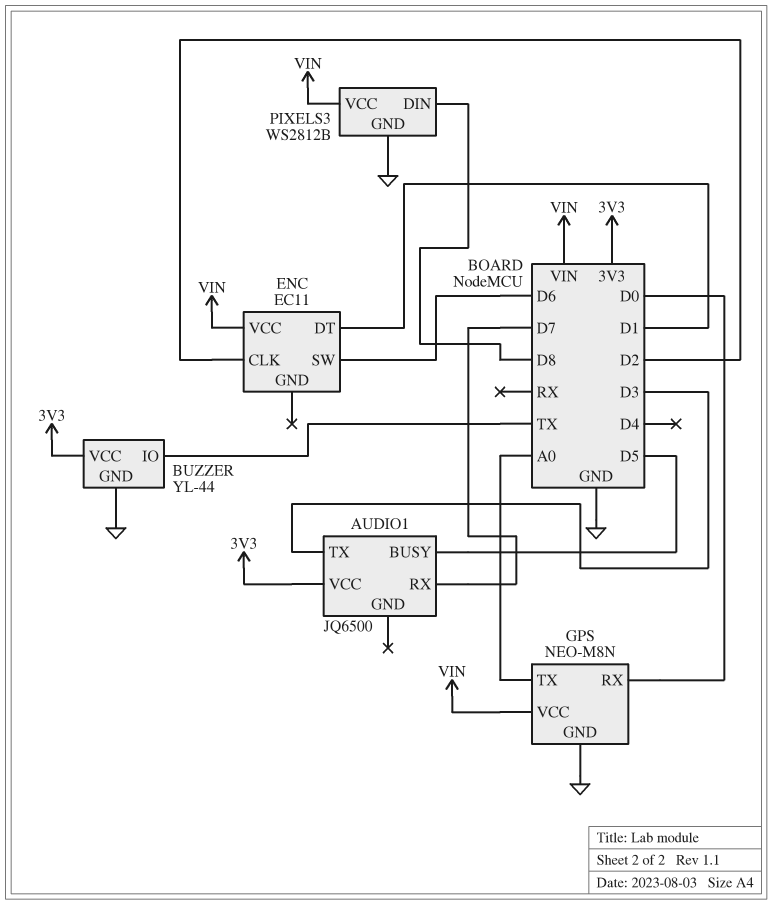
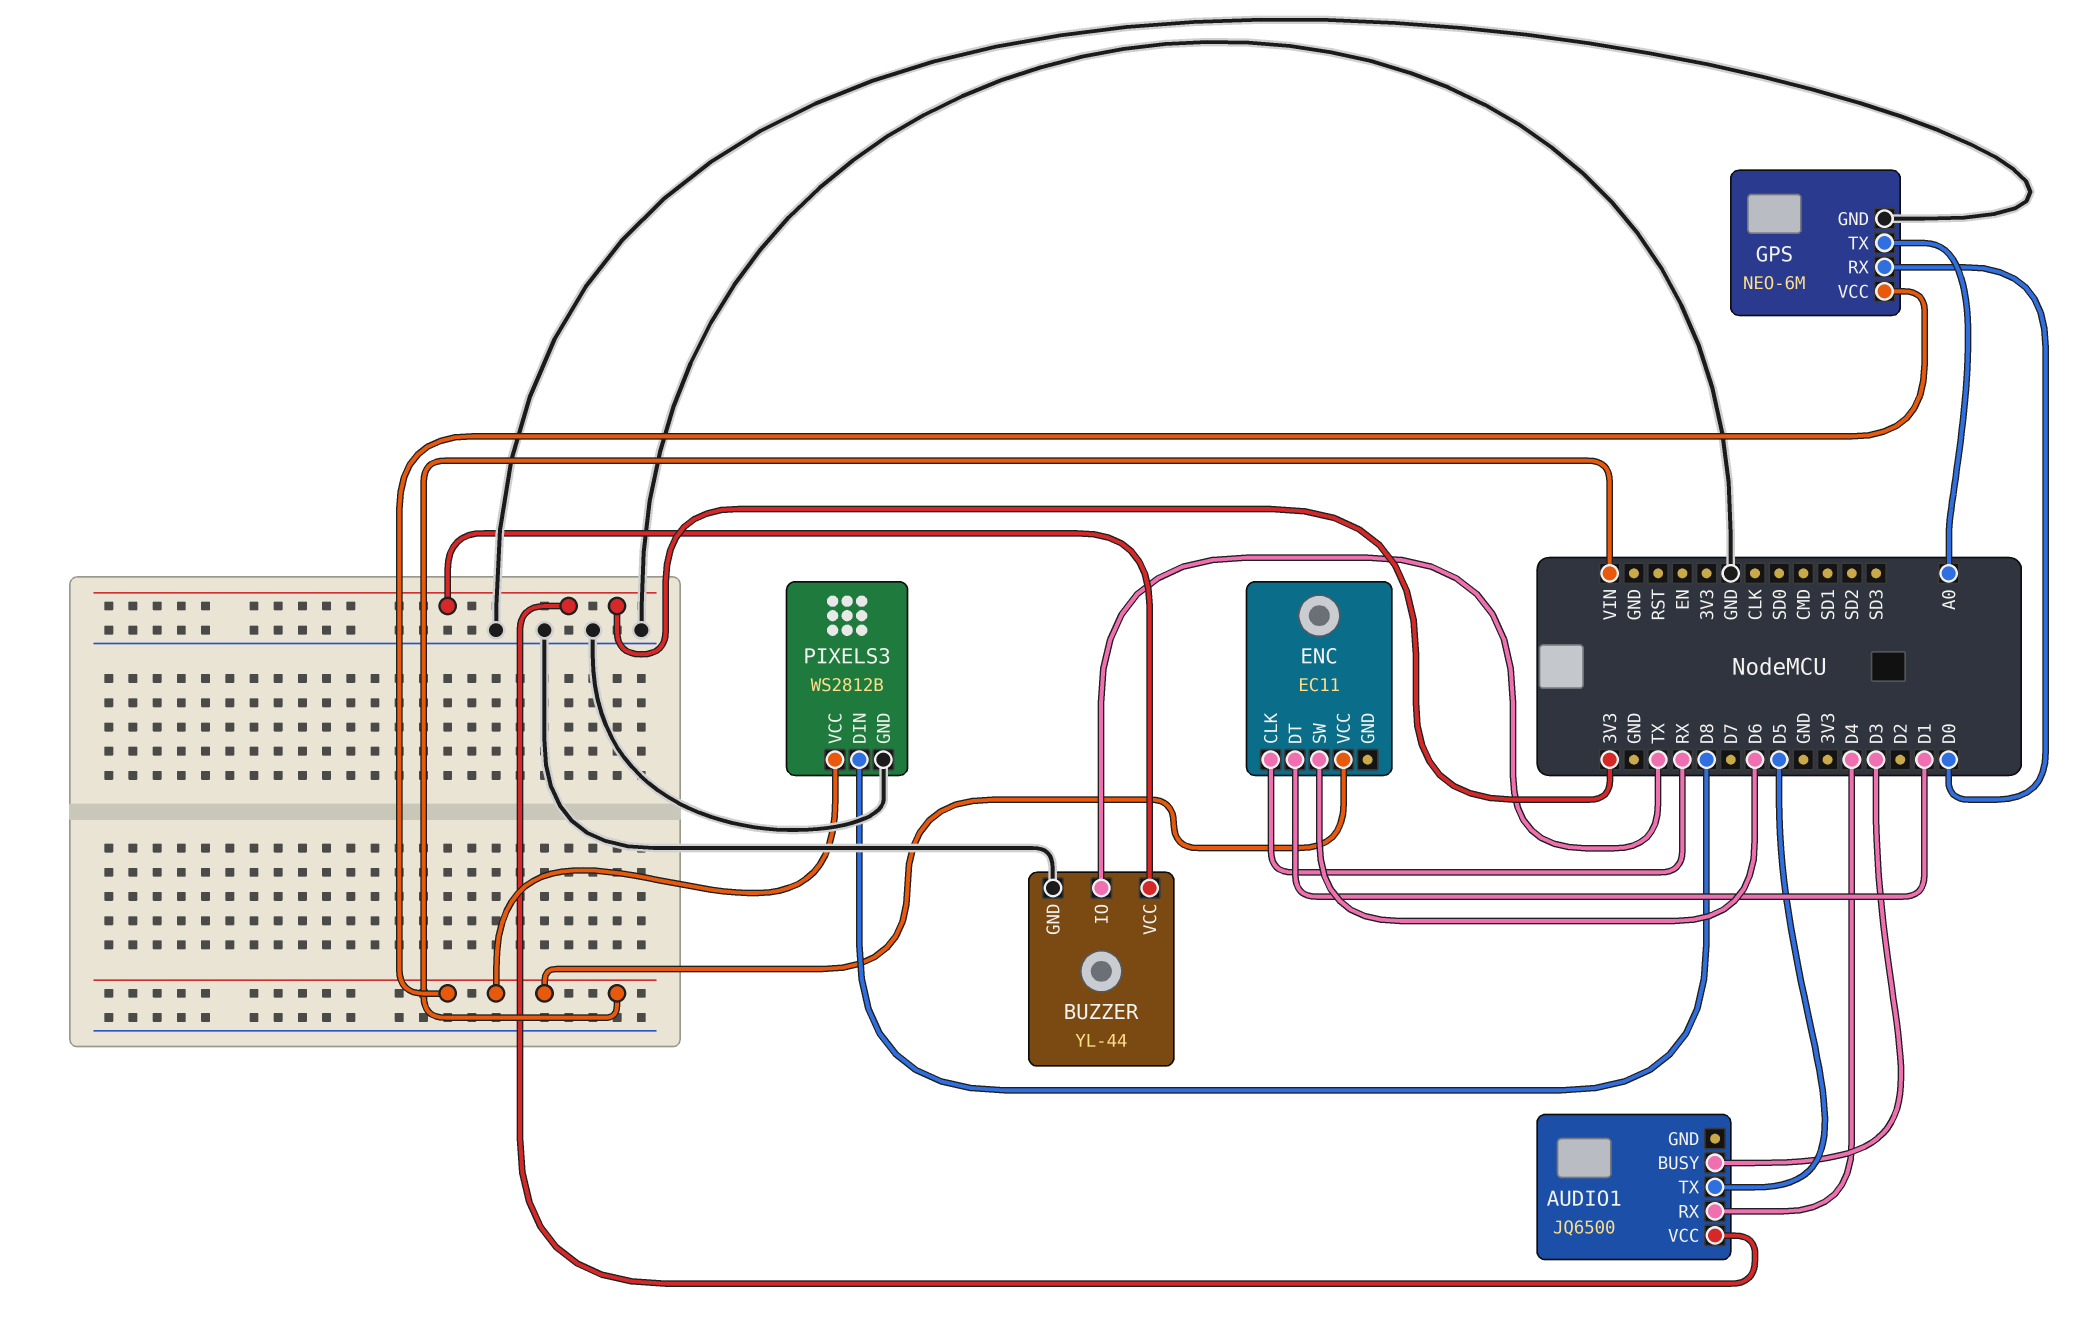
AUDIO1 pin BUSY: D5 -> D3
AUDIO1 pin RX: D7 -> D4
AUDIO1 pin TX: D3 -> D5
ENC pin CLK: D2 -> RX
GPS: NEO-M8N -> NEO-6M

